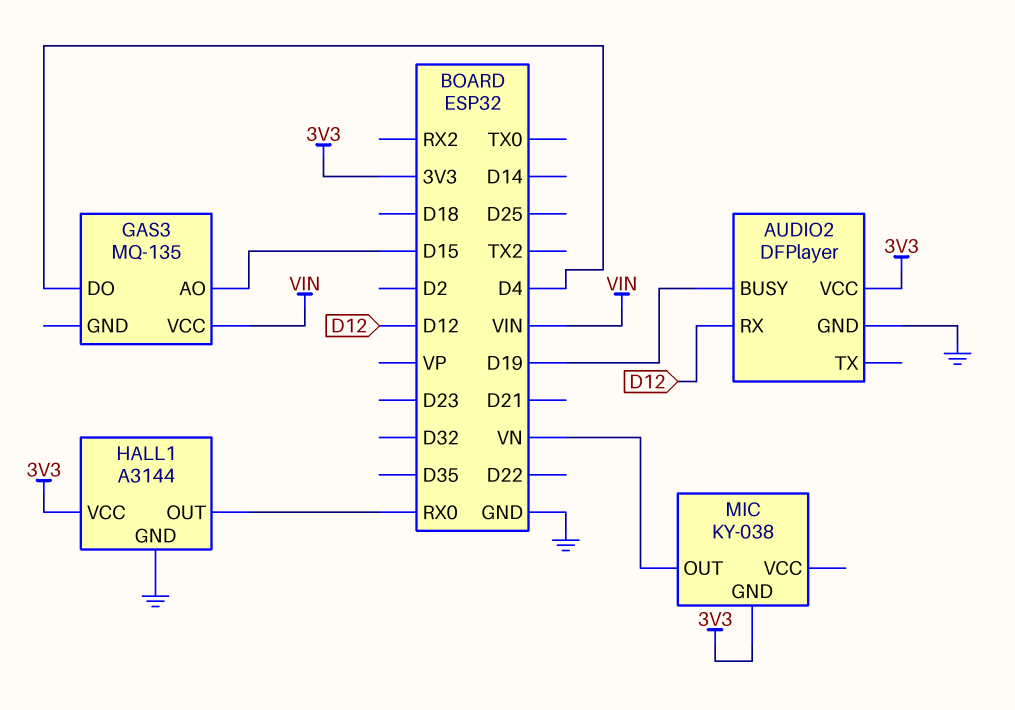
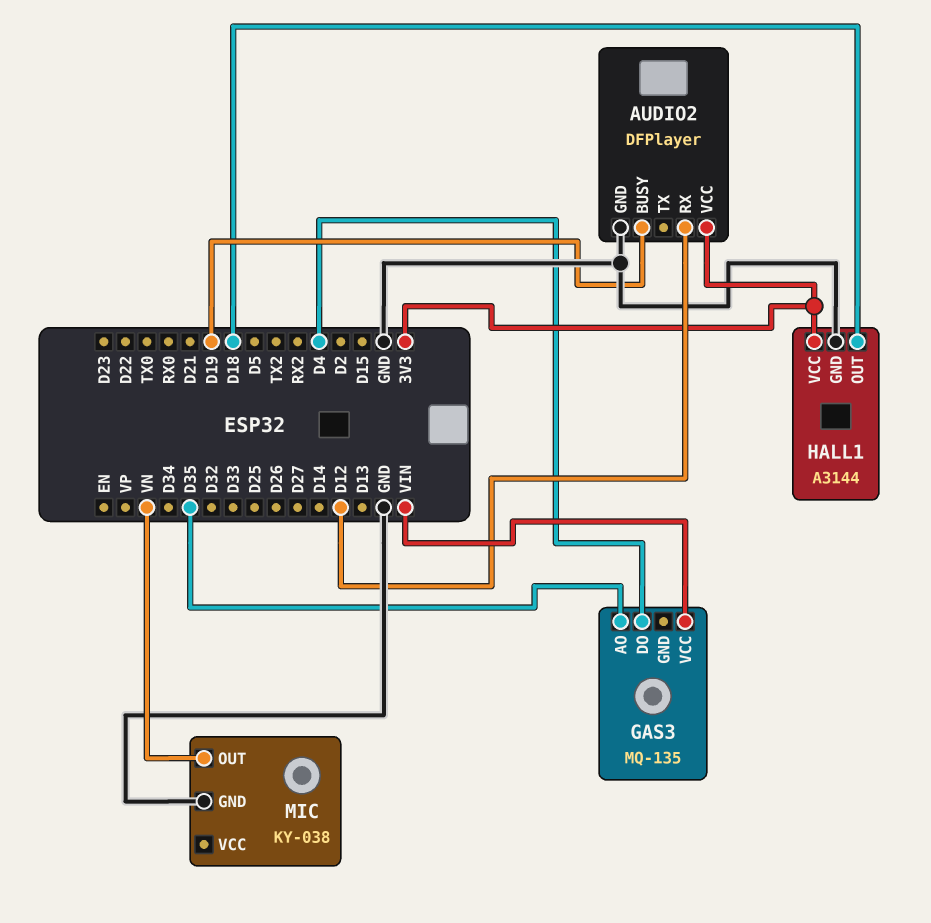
GAS3 pin AO: D15 -> D35
HALL1 pin OUT: RX0 -> D18
MIC pin GND: 3V3 -> GND

